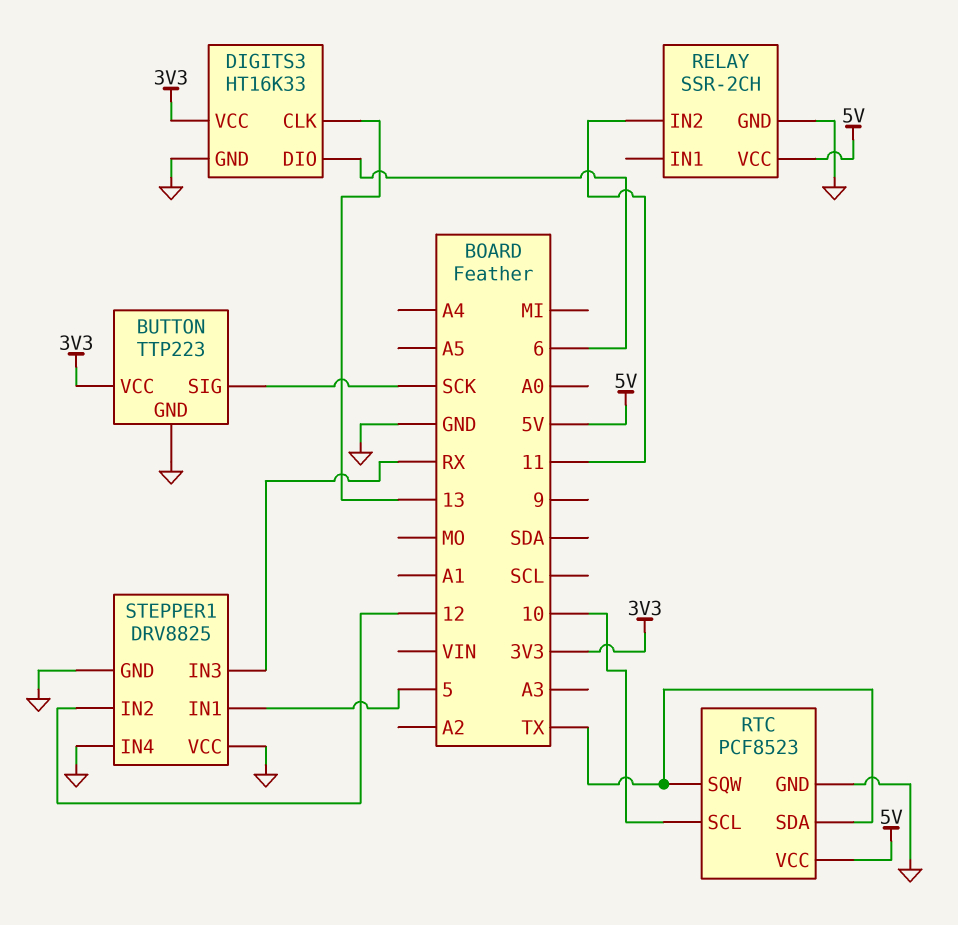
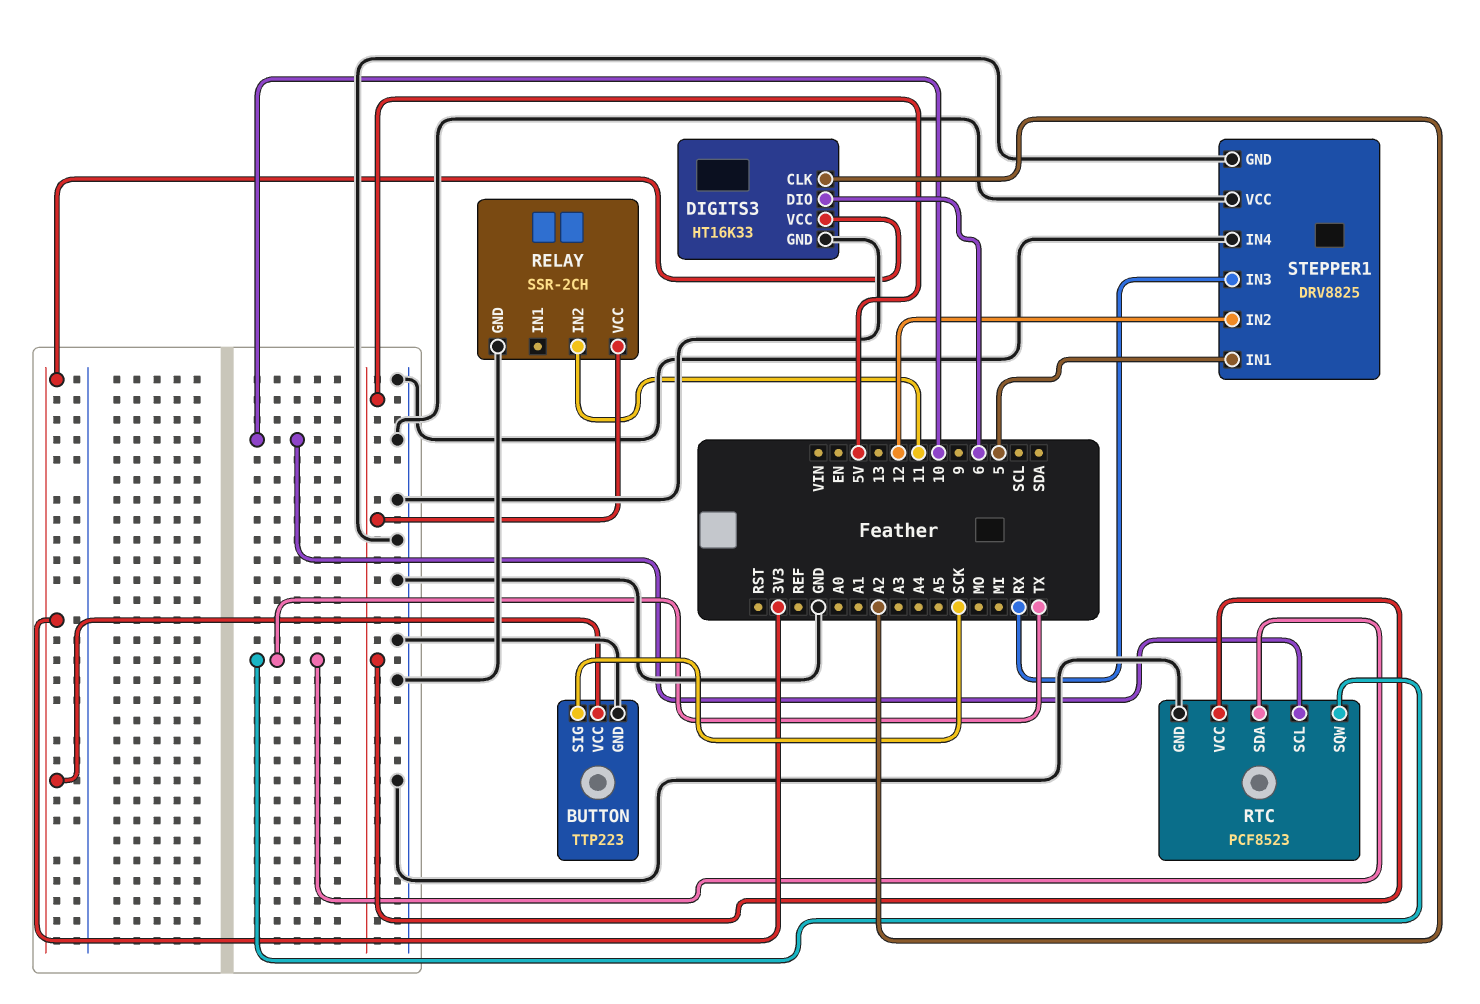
DIGITS3 pin CLK: 13 -> A2

